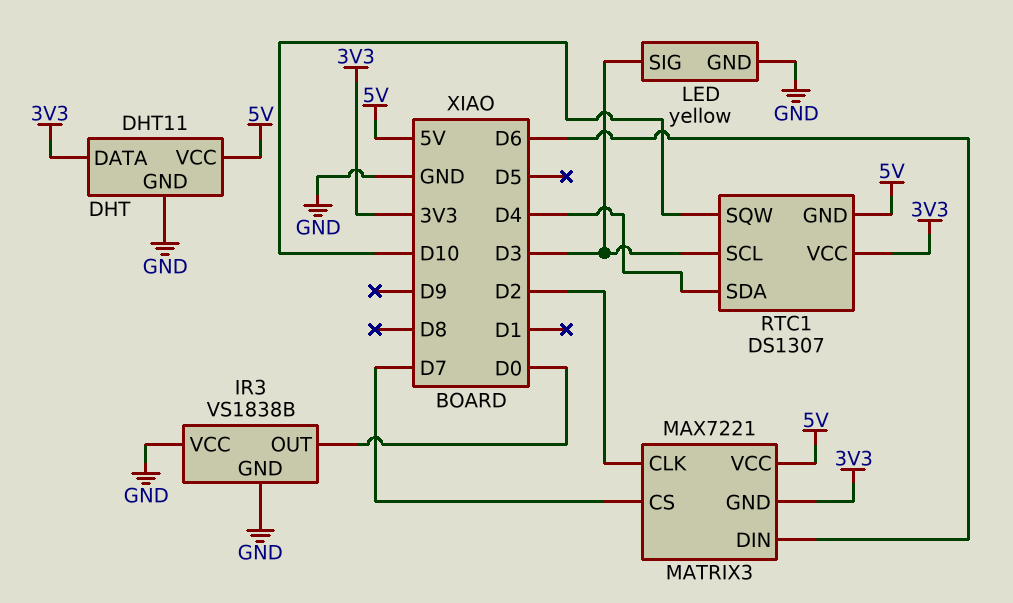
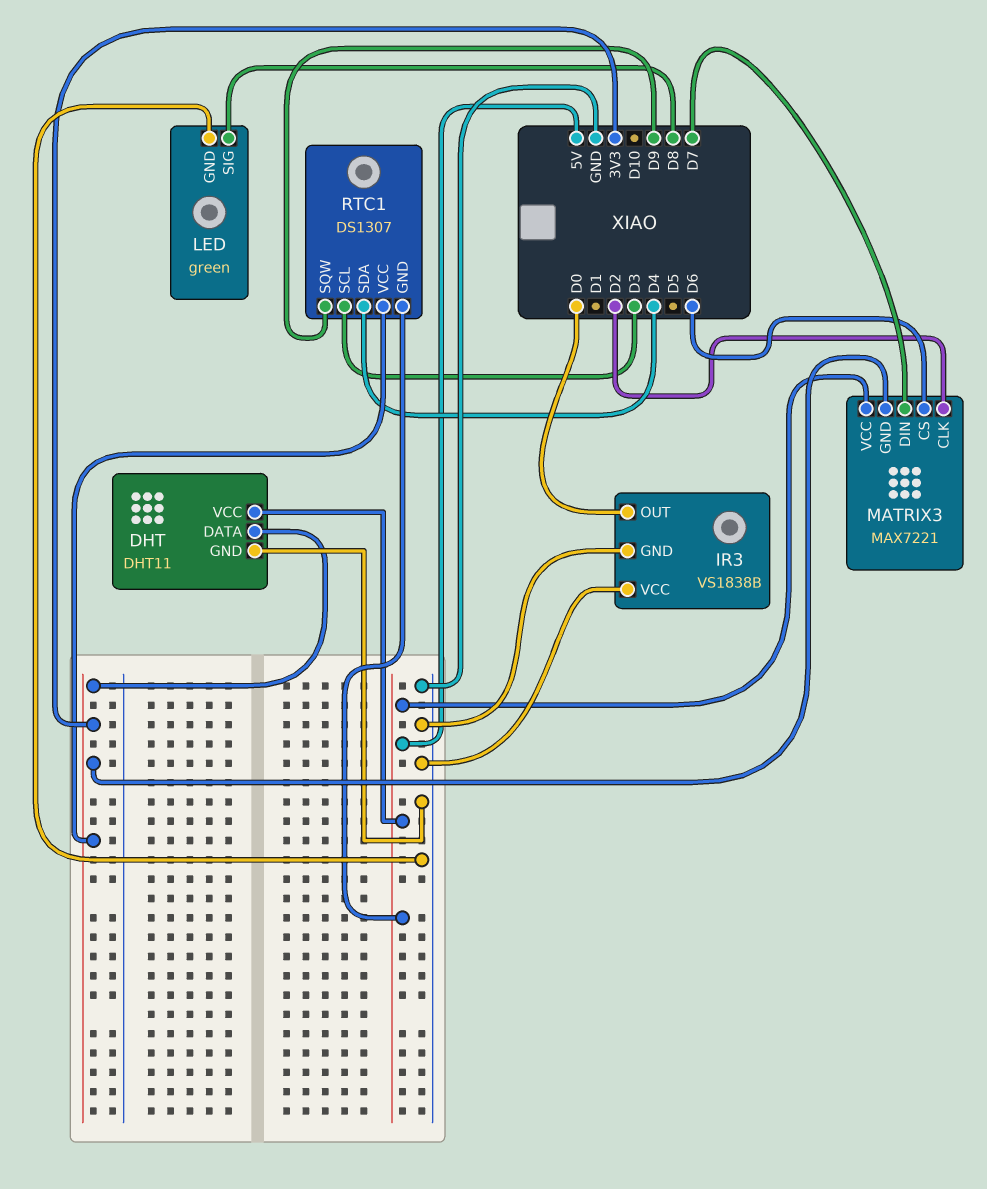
LED: yellow -> green
LED pin SIG: D3 -> D8
MATRIX3 pin CS: D7 -> D6
MATRIX3 pin DIN: D6 -> D7
RTC1 pin SQW: D10 -> D9

